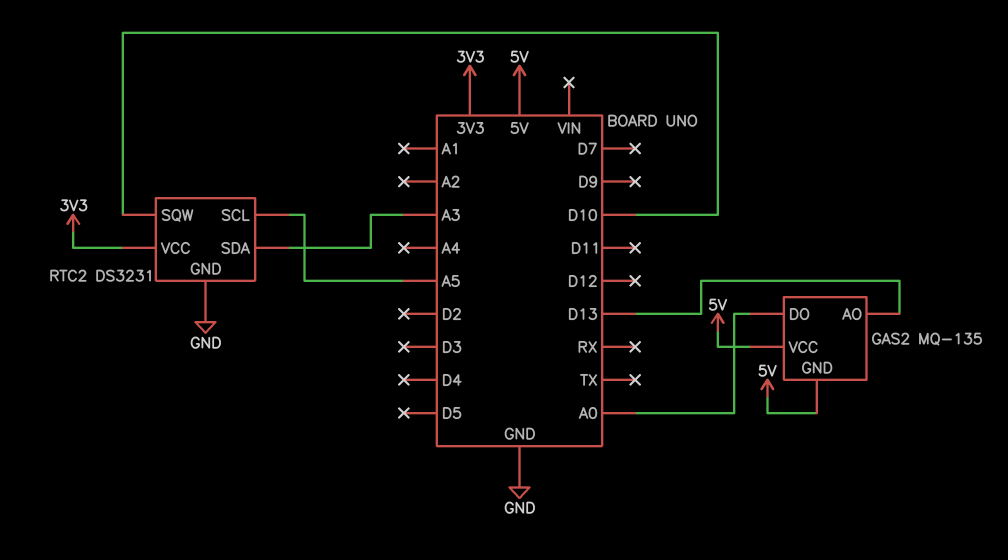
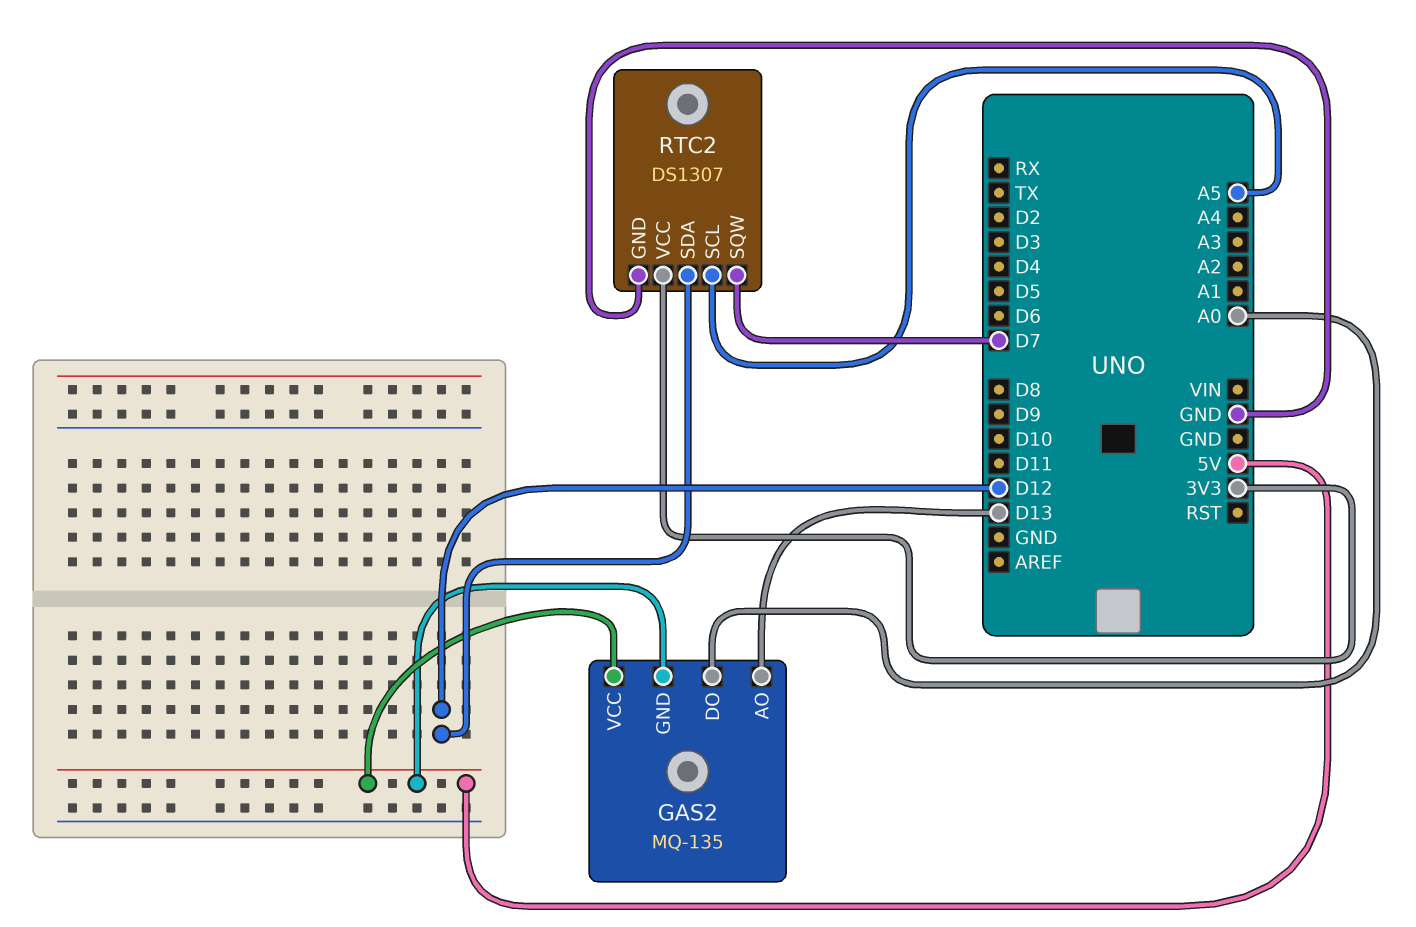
RTC2: DS3231 -> DS1307
RTC2 pin SDA: A3 -> D12
RTC2 pin SQW: D10 -> D7

